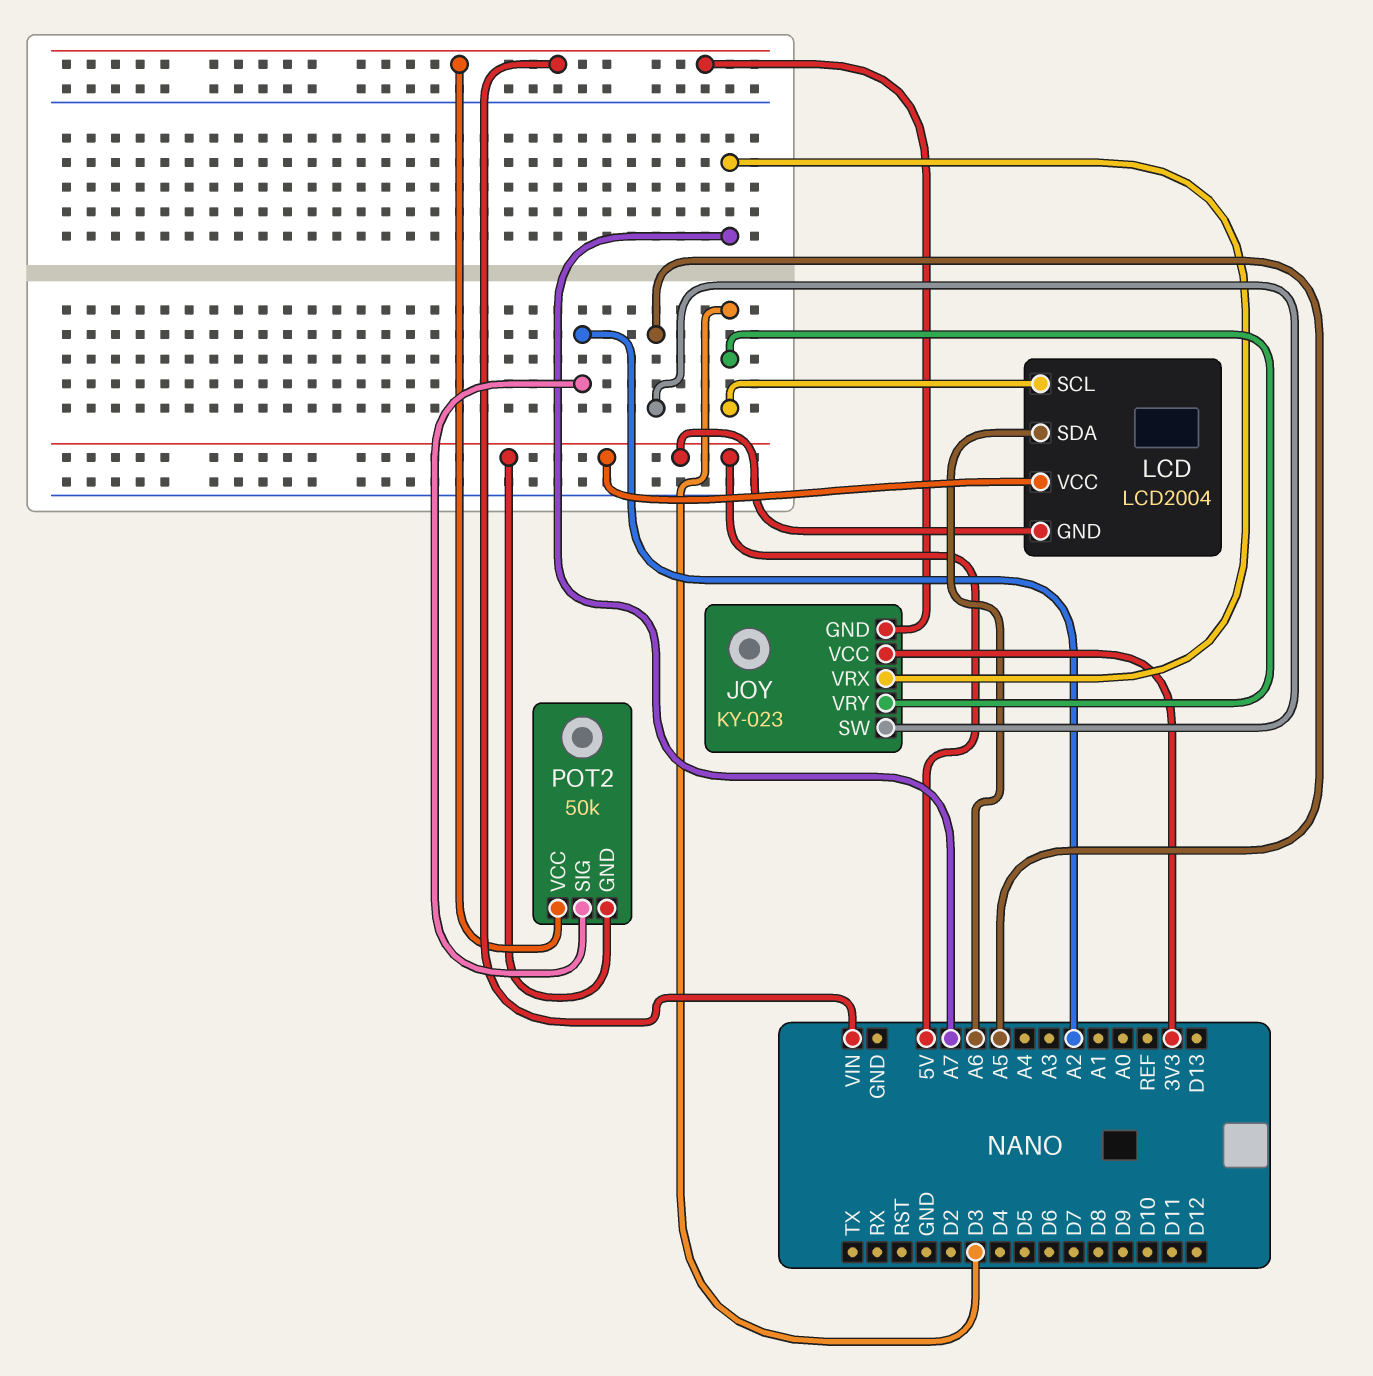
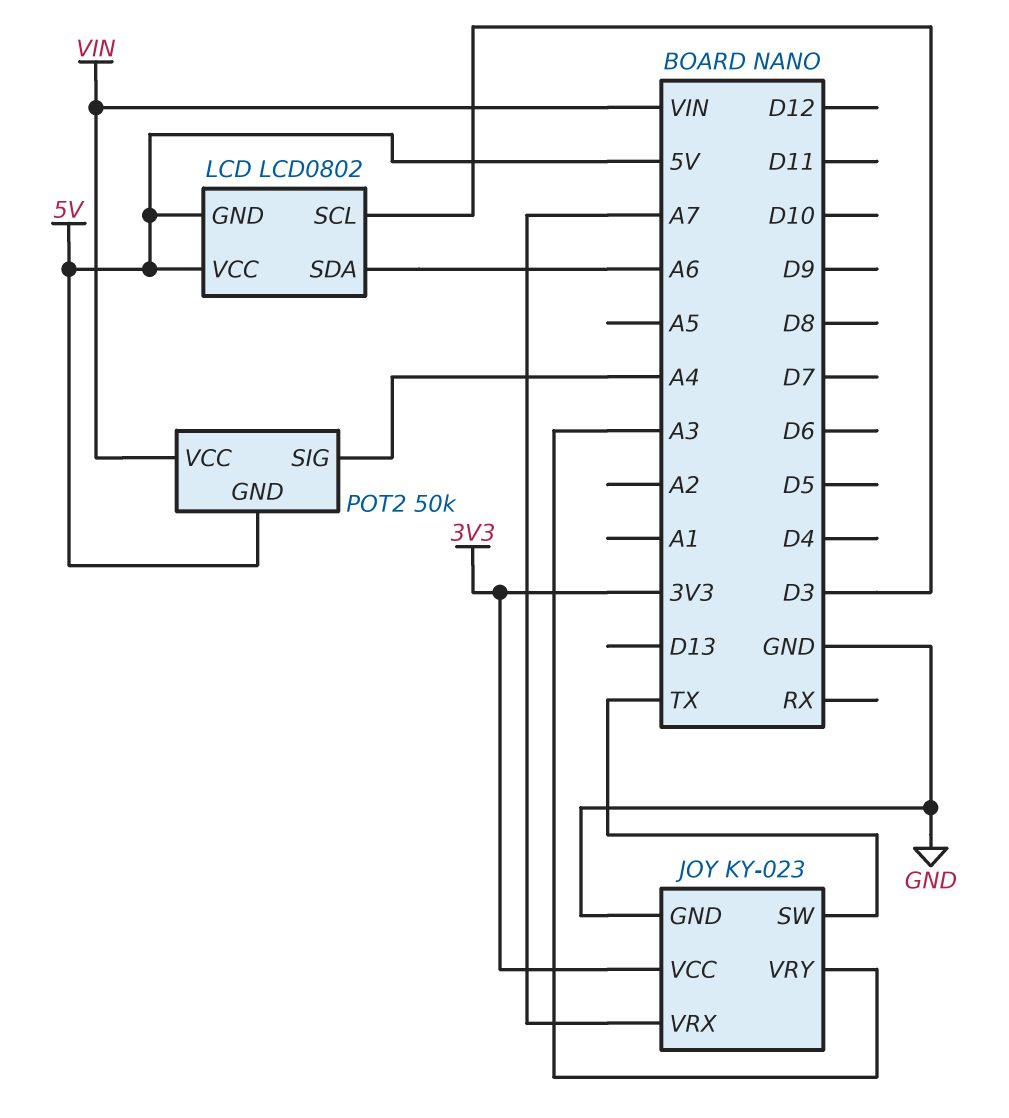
JOY pin GND: VIN -> GND
JOY pin SW: A5 -> TX
JOY pin VRY: D3 -> A3
LCD: LCD2004 -> LCD0802
POT2 pin SIG: A2 -> A4

